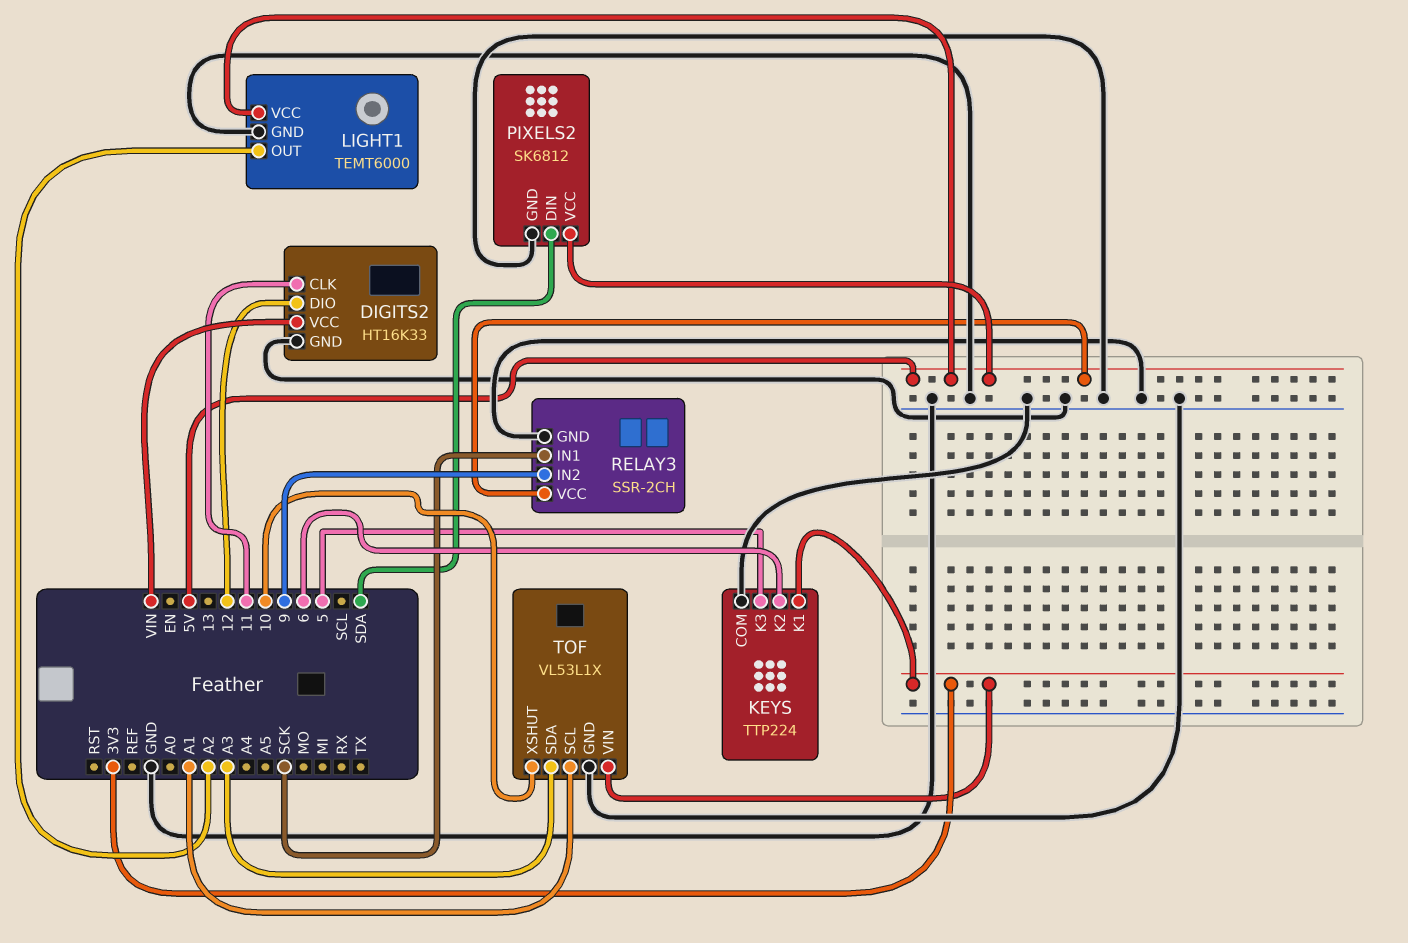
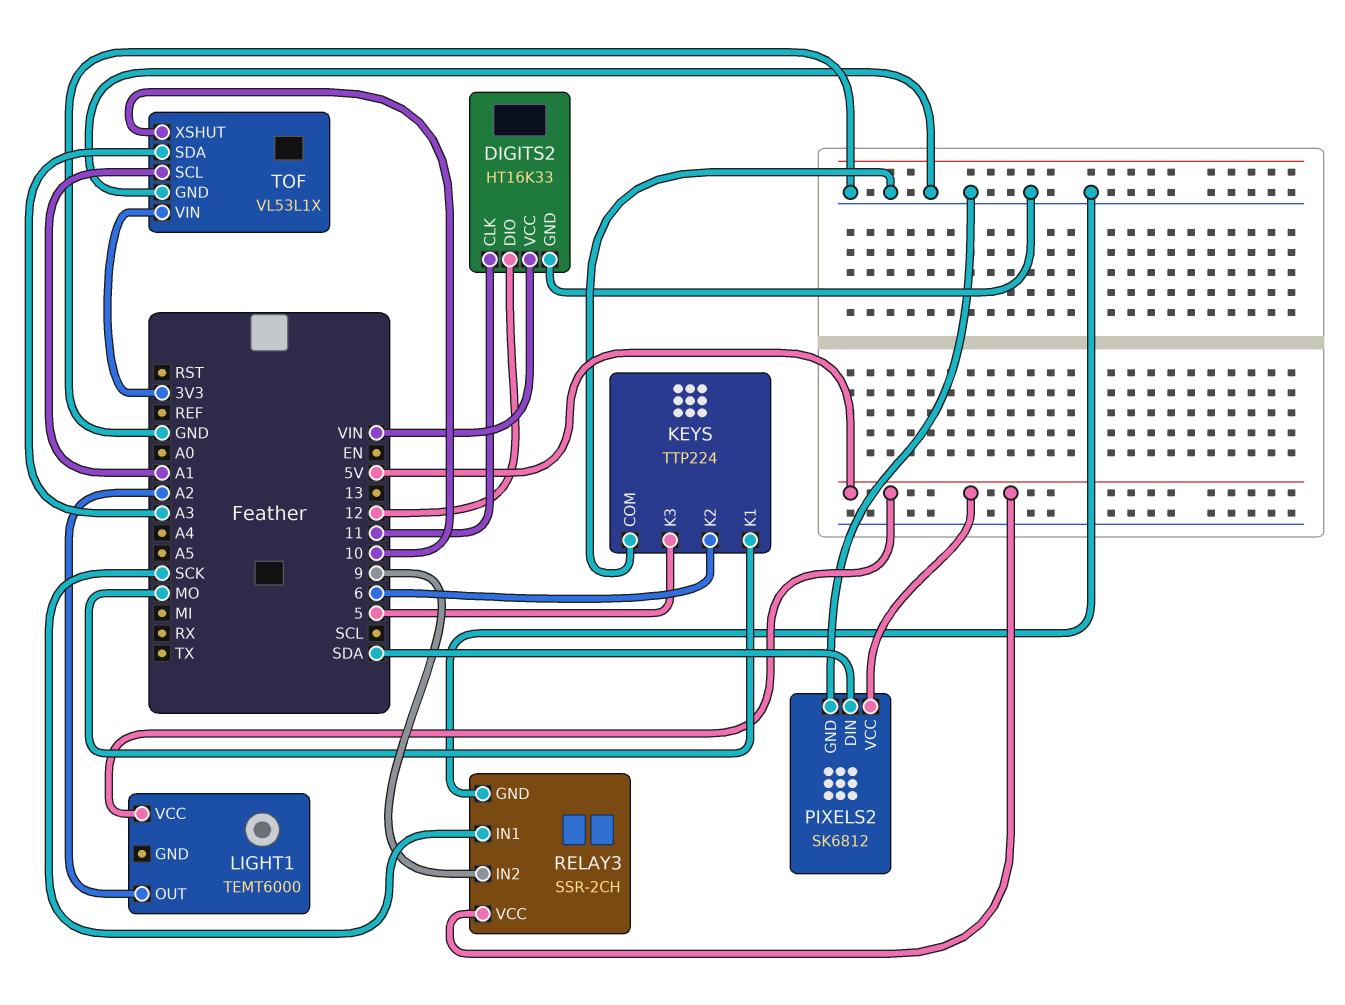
KEYS pin K1: 3V3 -> MO
LIGHT1 pin GND: GND -> none

